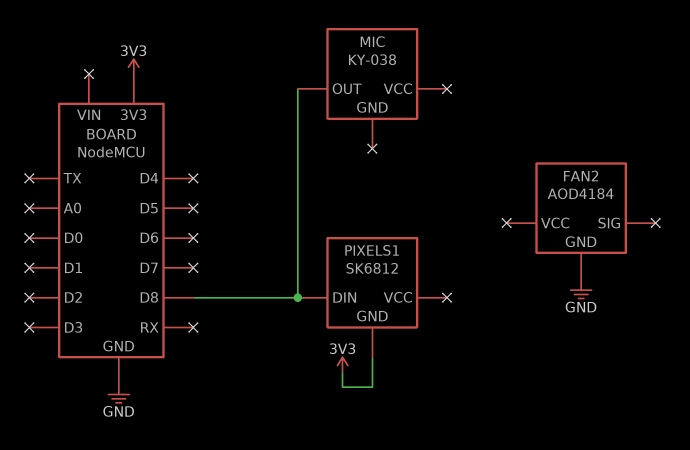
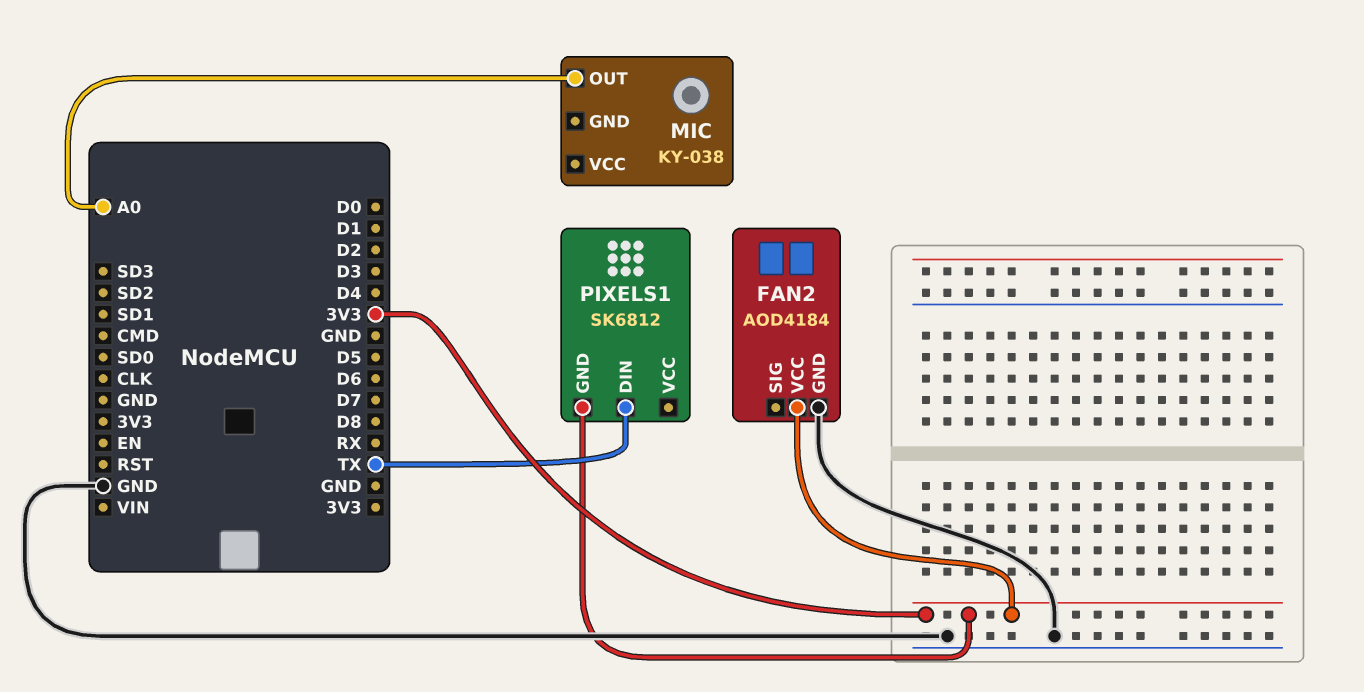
FAN2 pin VCC: none -> 3V3
MIC pin OUT: D8 -> A0
PIXELS1 pin DIN: D8 -> TX

